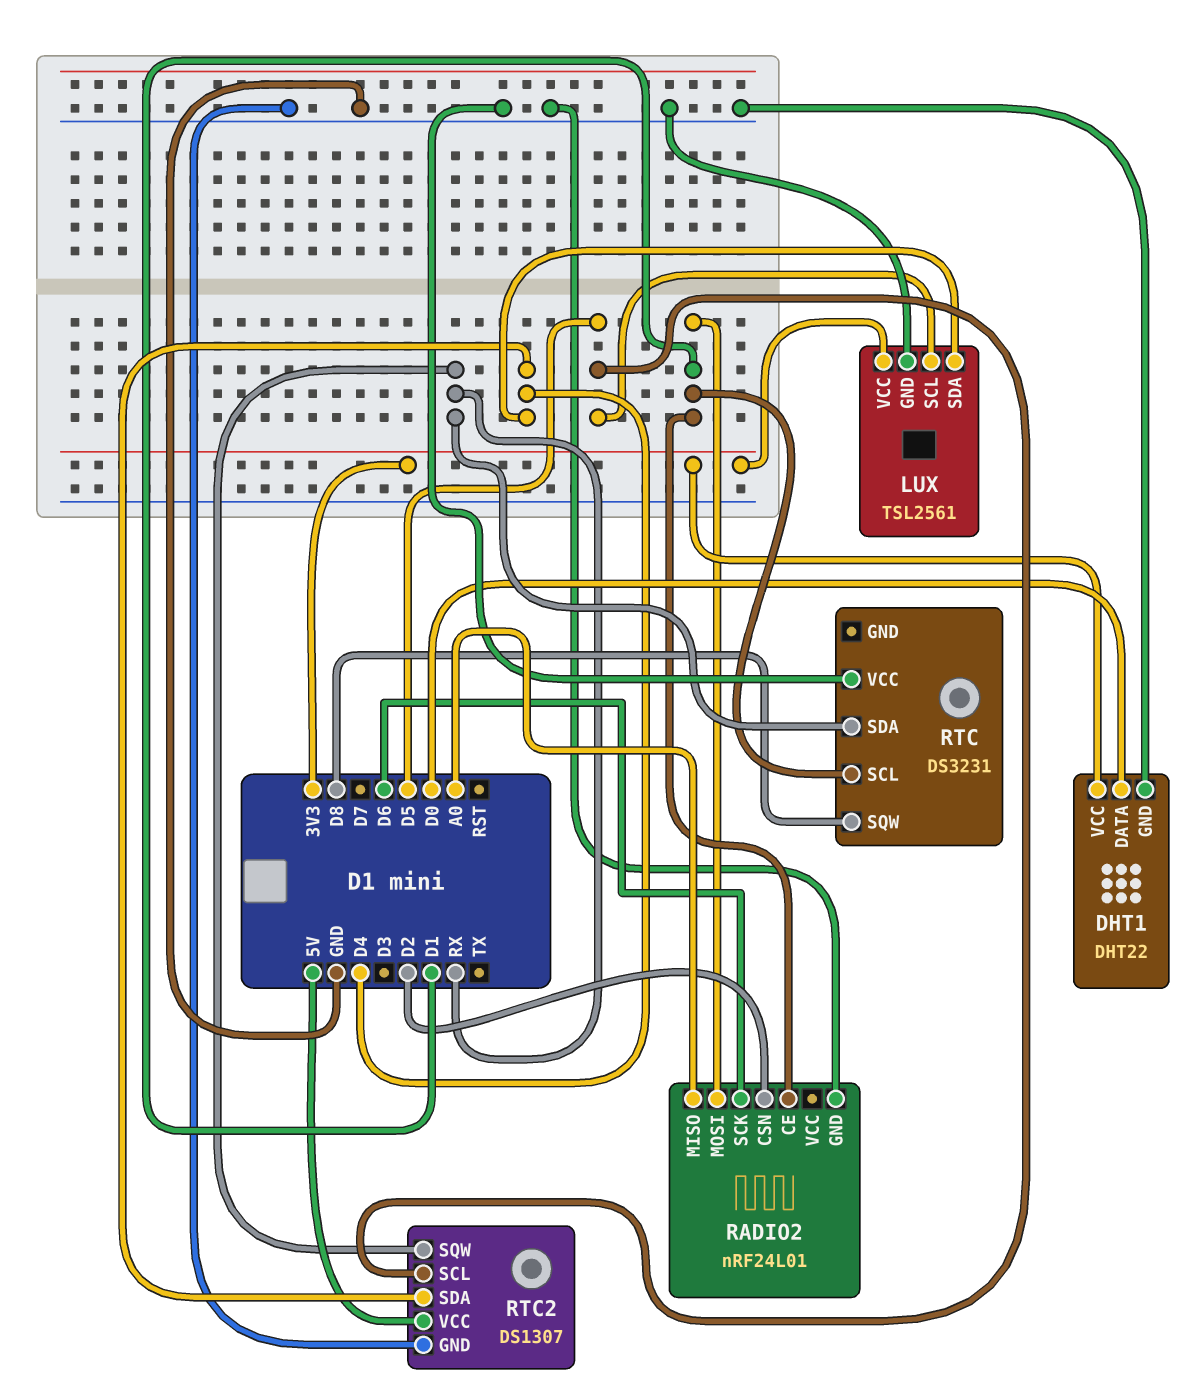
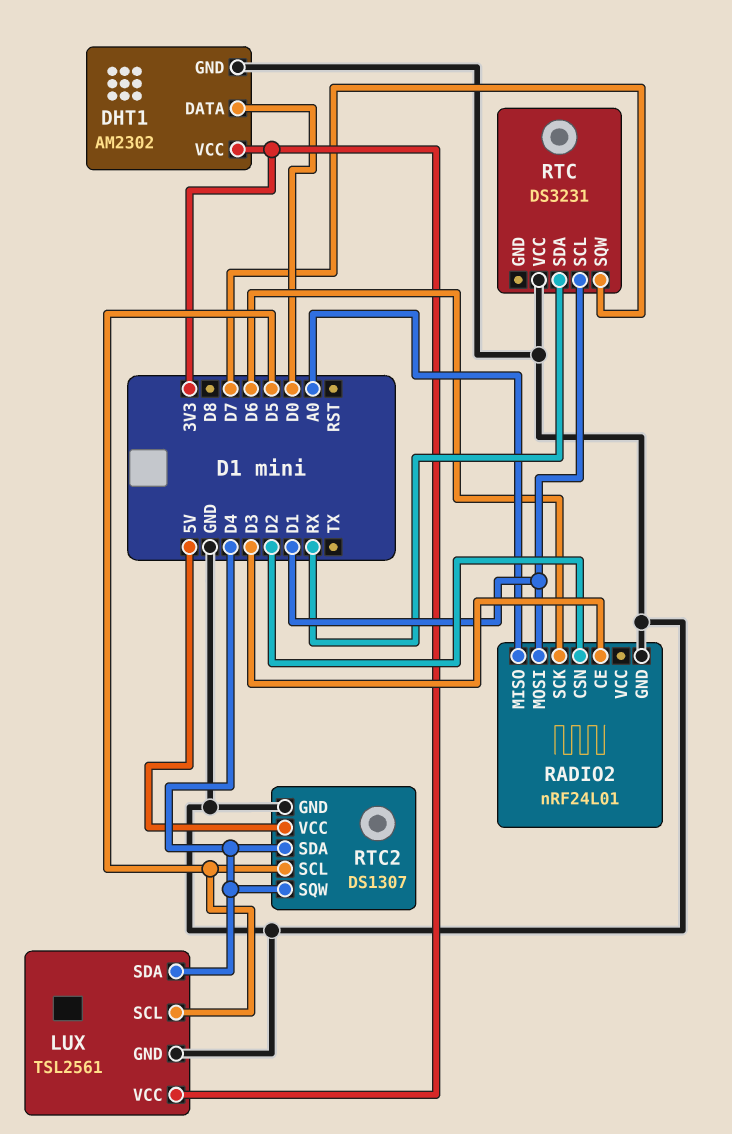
DHT1: DHT22 -> AM2302
RADIO2 pin CE: D1 -> D3
RTC pin SQW: D8 -> D7
RTC2 pin SQW: RX -> D4

